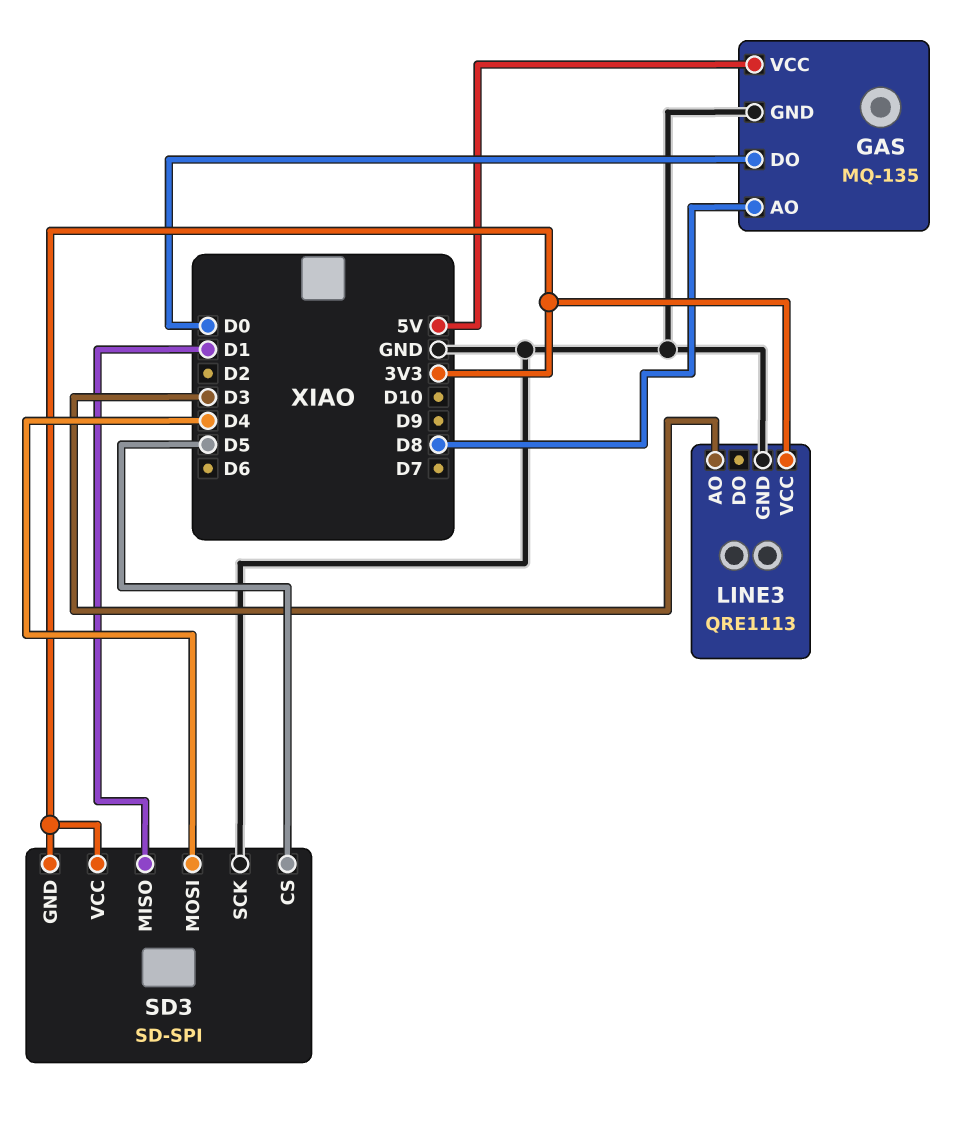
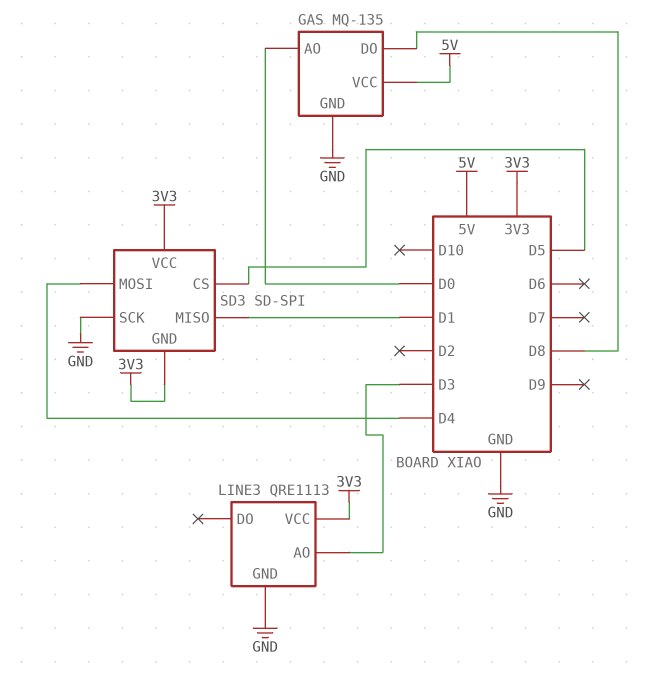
GAS pin AO: D8 -> D0
GAS pin DO: D0 -> D8

